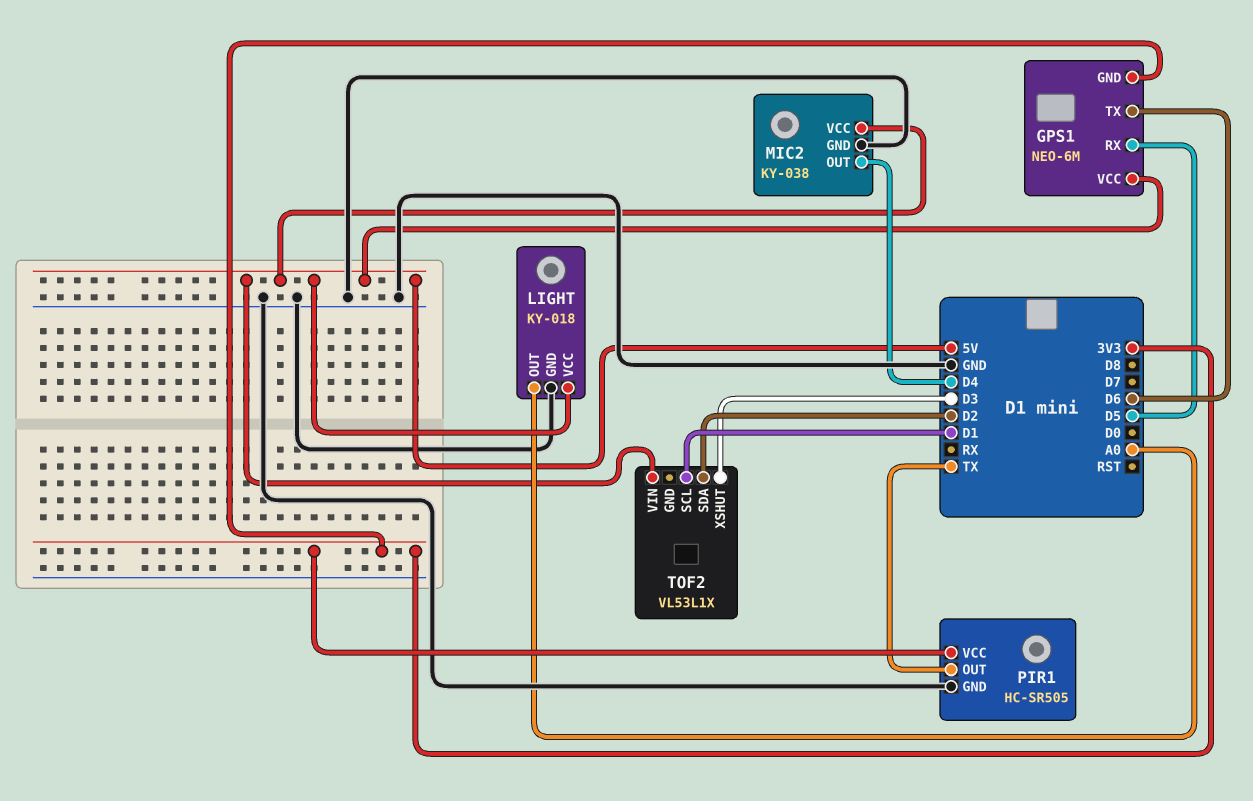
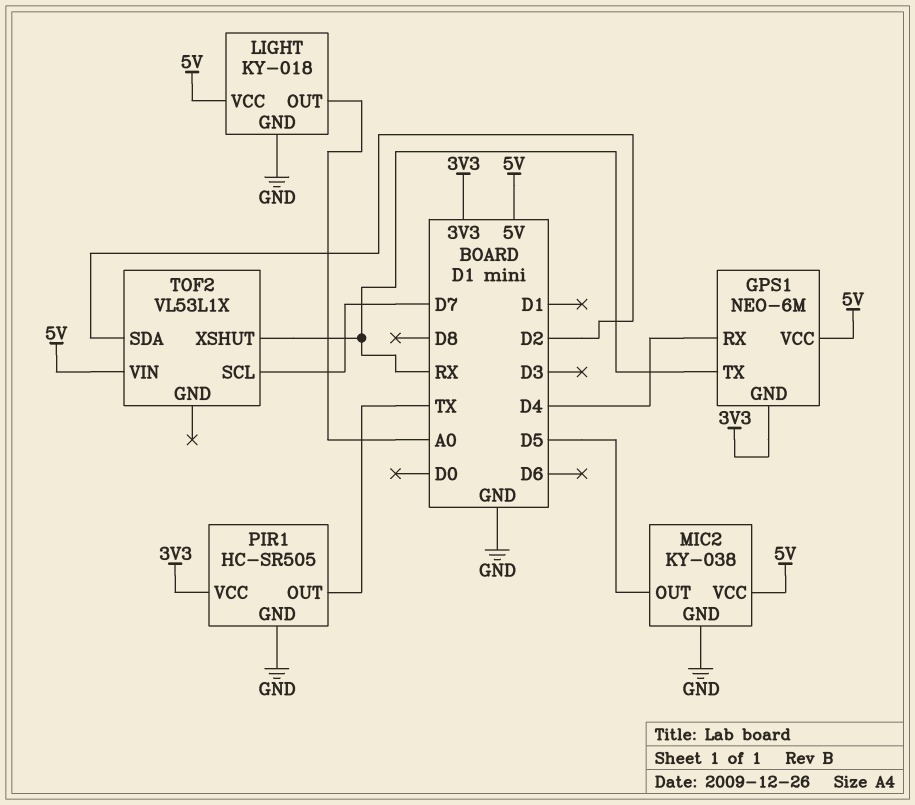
GPS1 pin RX: D5 -> D4
GPS1 pin TX: D6 -> RX
MIC2 pin OUT: D4 -> D5
TOF2 pin SCL: D1 -> D7
TOF2 pin XSHUT: D3 -> RX

